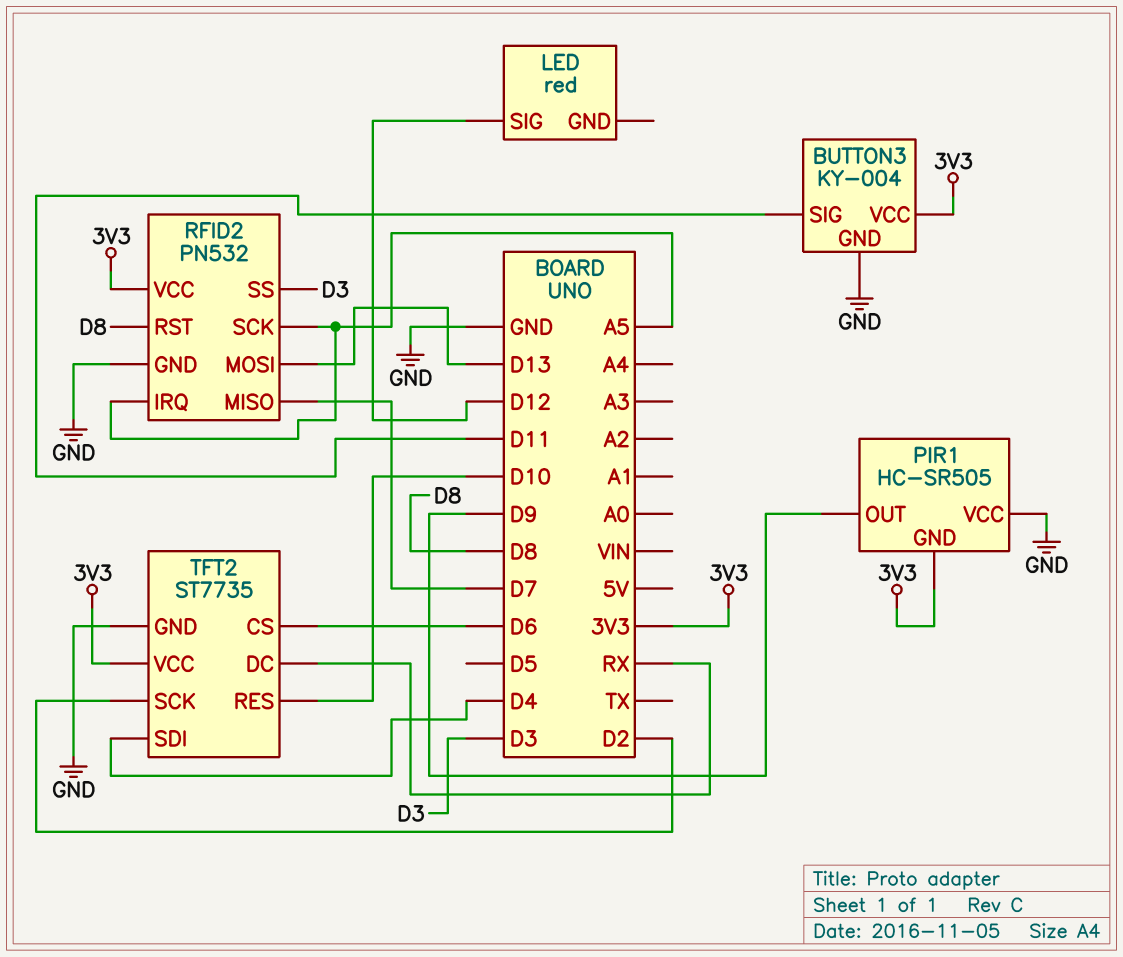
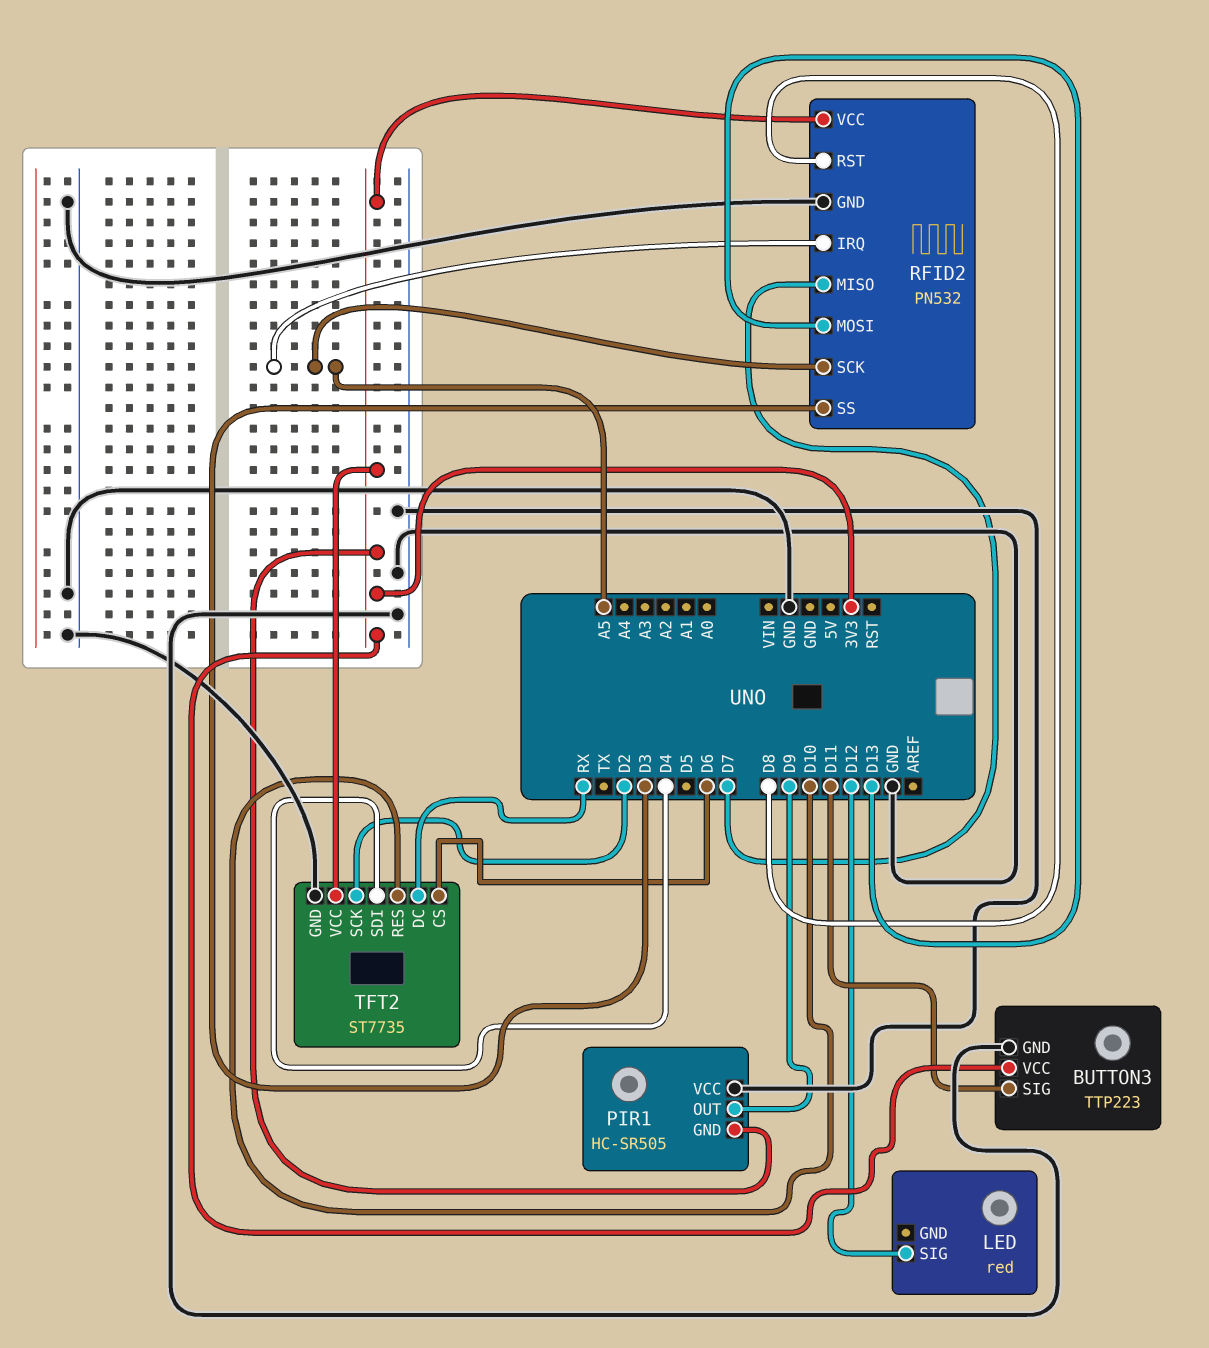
BUTTON3: KY-004 -> TTP223

